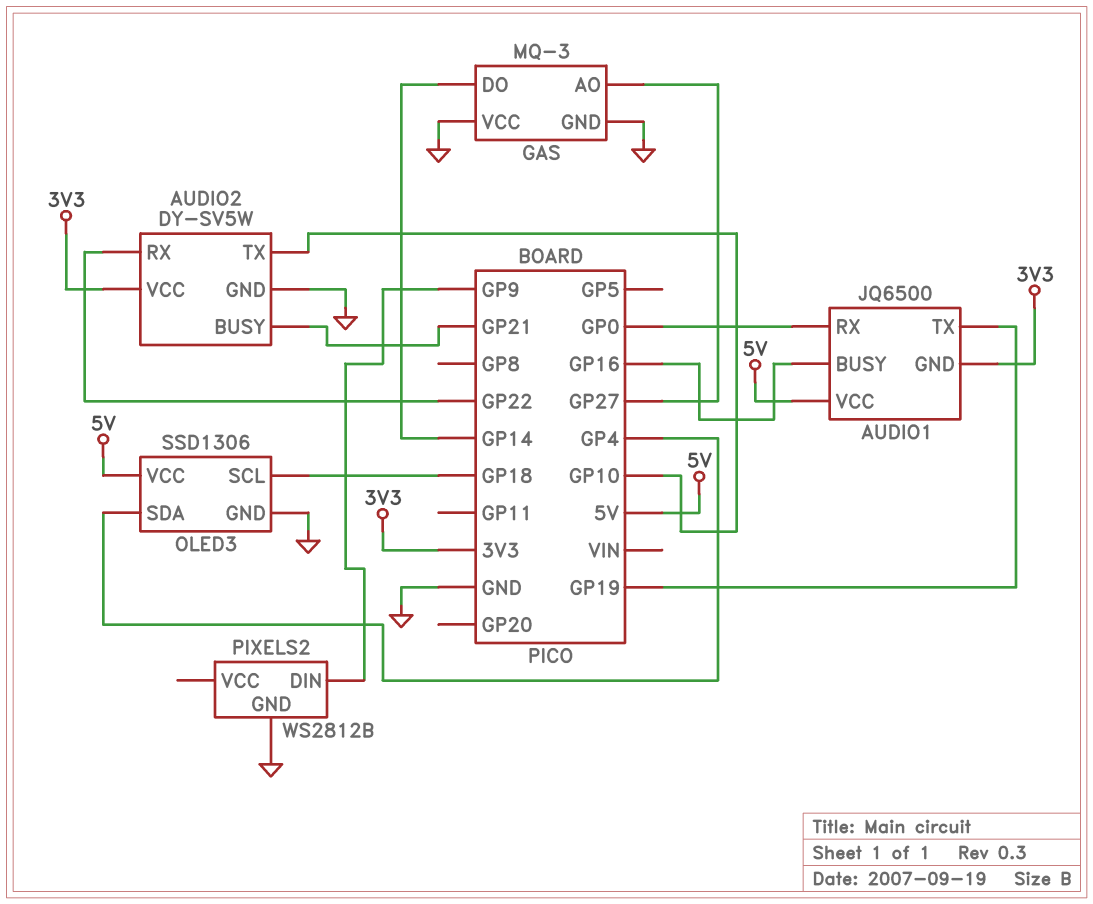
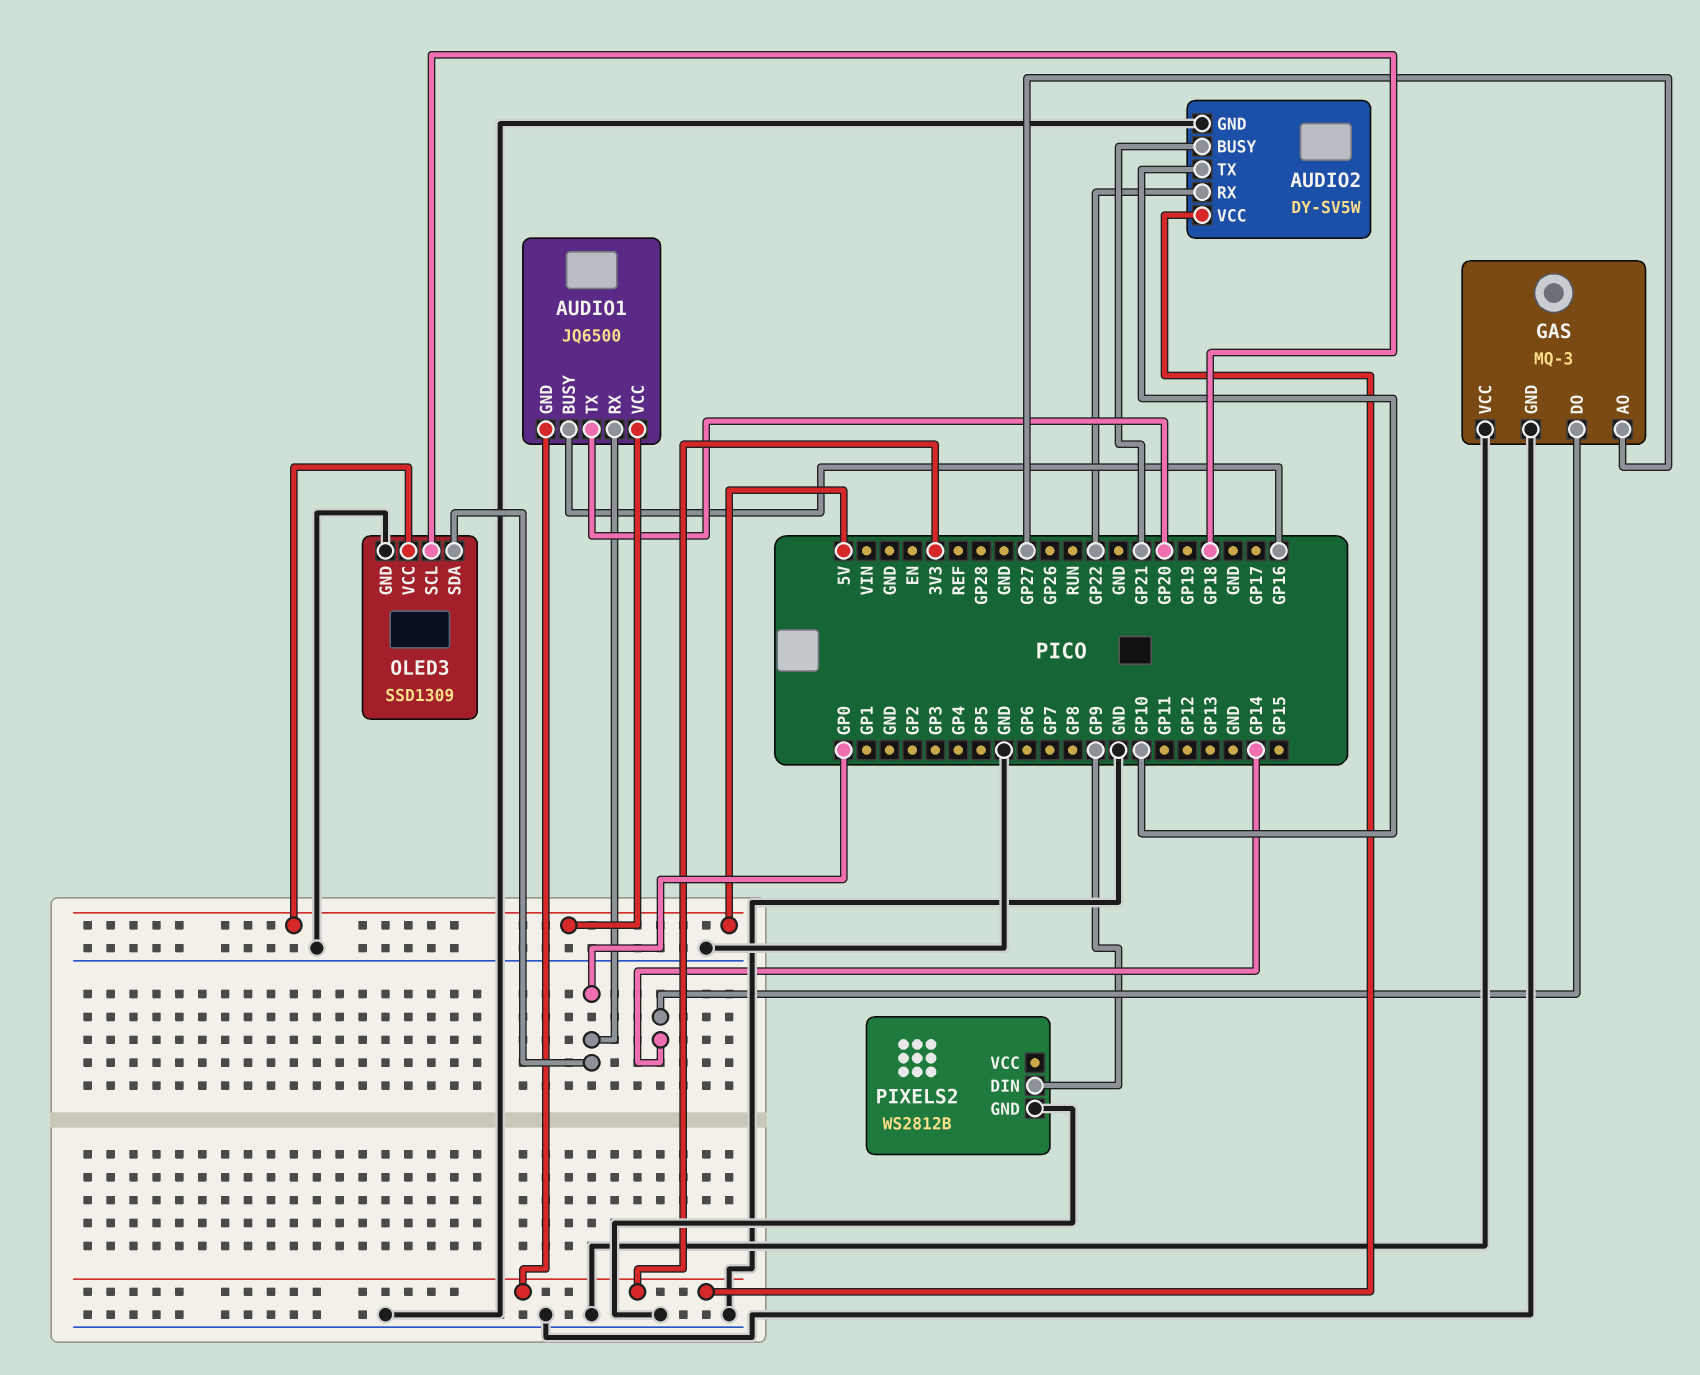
AUDIO1 pin TX: GP19 -> GP20
OLED3: SSD1306 -> SSD1309
OLED3 pin SDA: GP4 -> GP0

